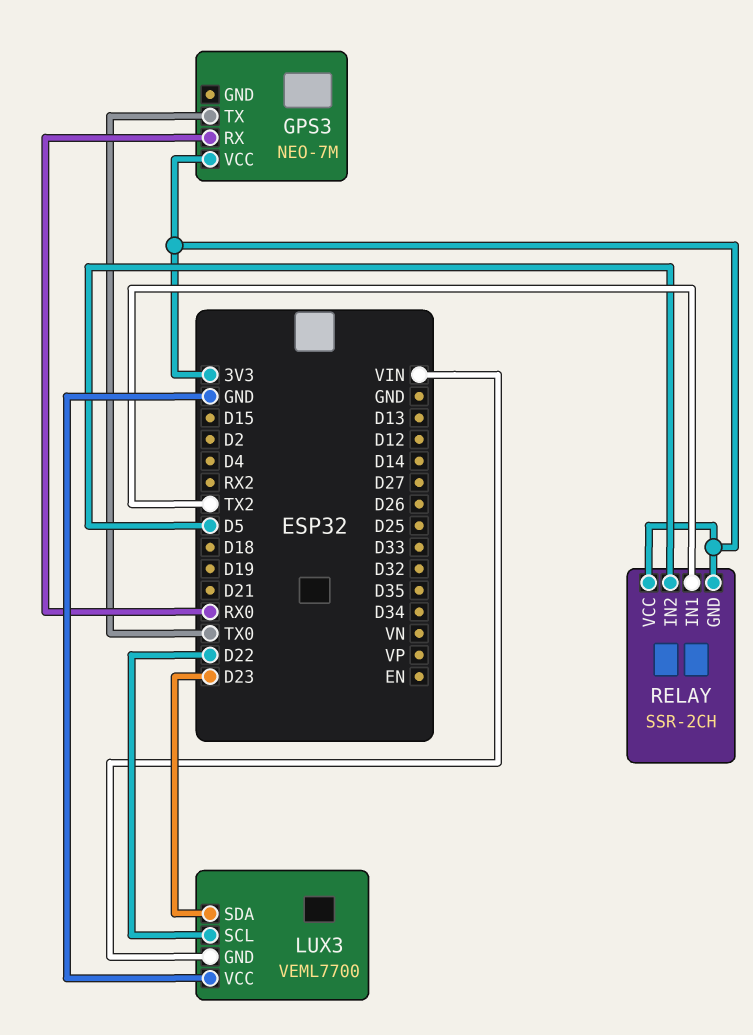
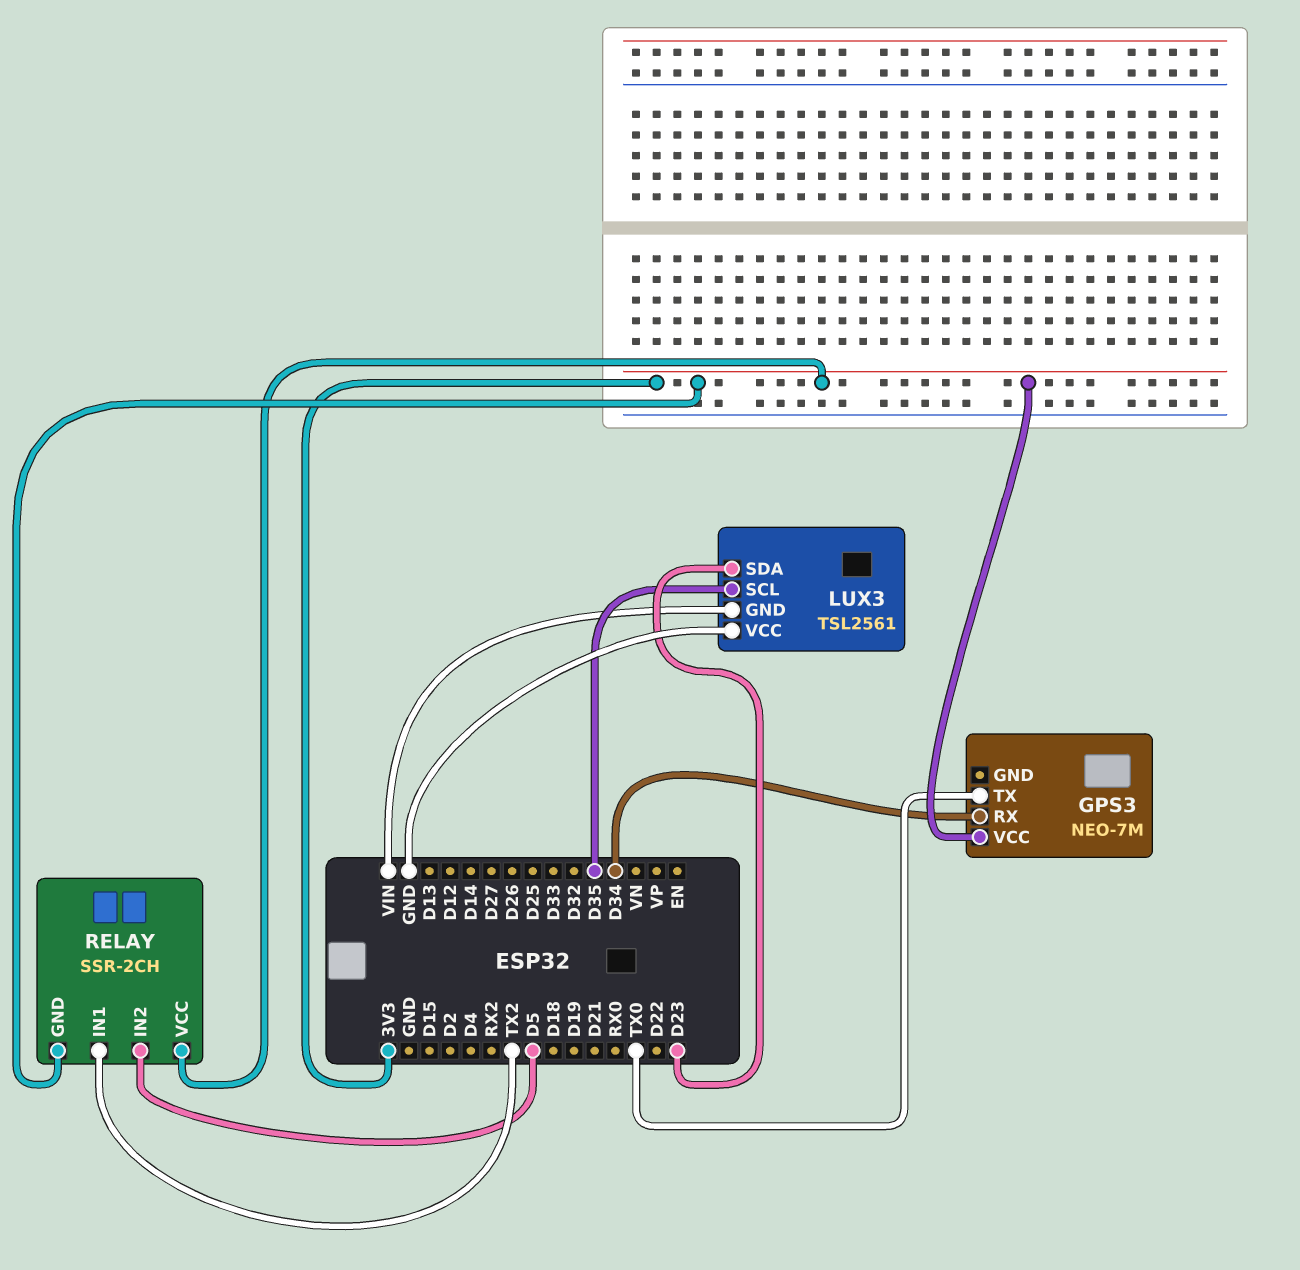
GPS3 pin RX: RX0 -> D34
LUX3: VEML7700 -> TSL2561
LUX3 pin SCL: D22 -> D35

